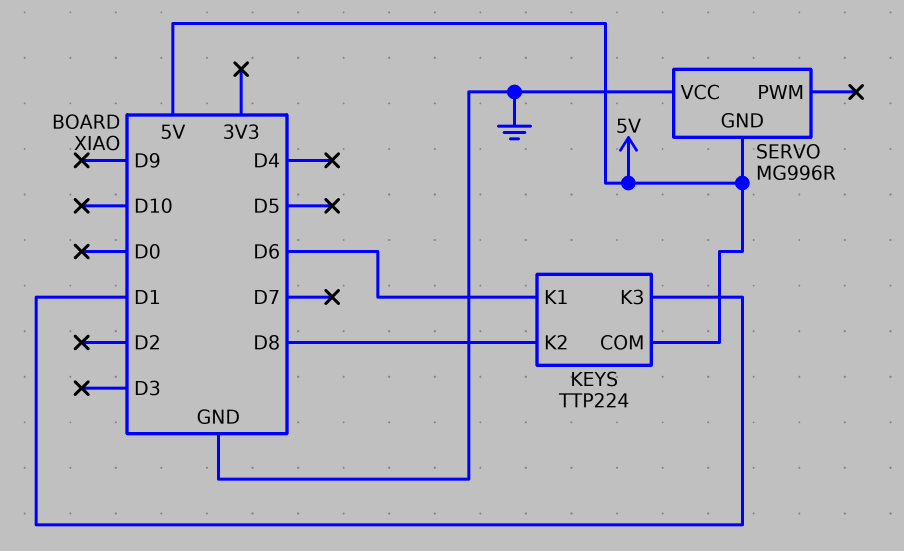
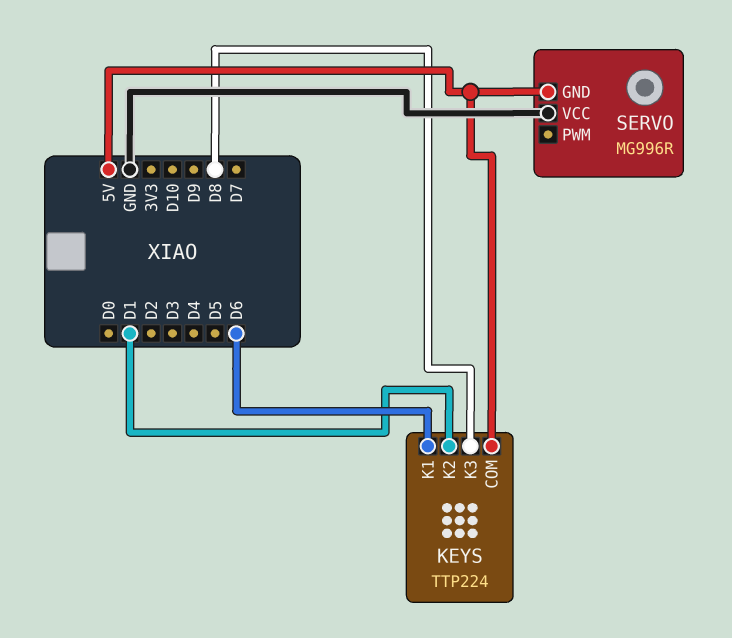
KEYS pin K2: D8 -> D1
KEYS pin K3: D1 -> D8

